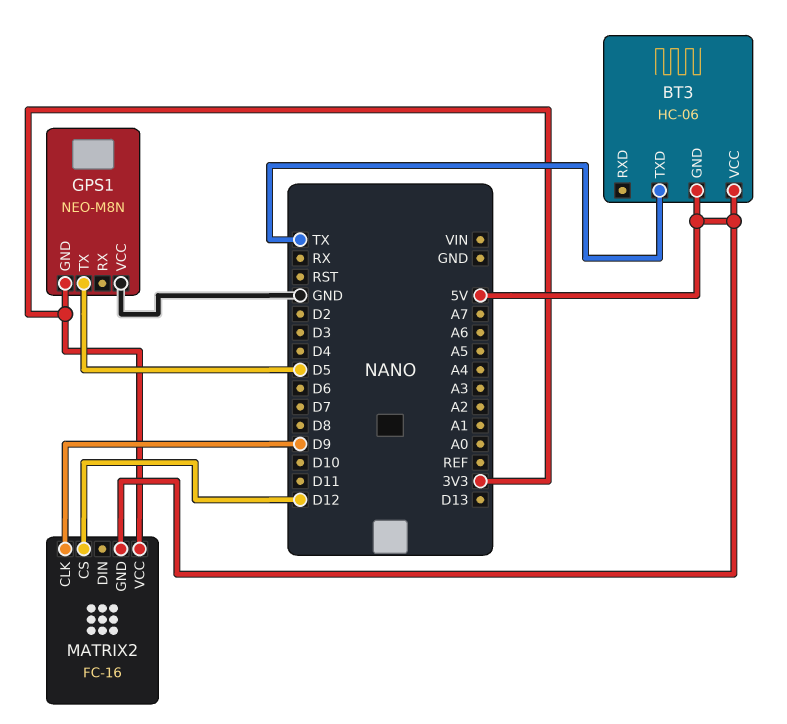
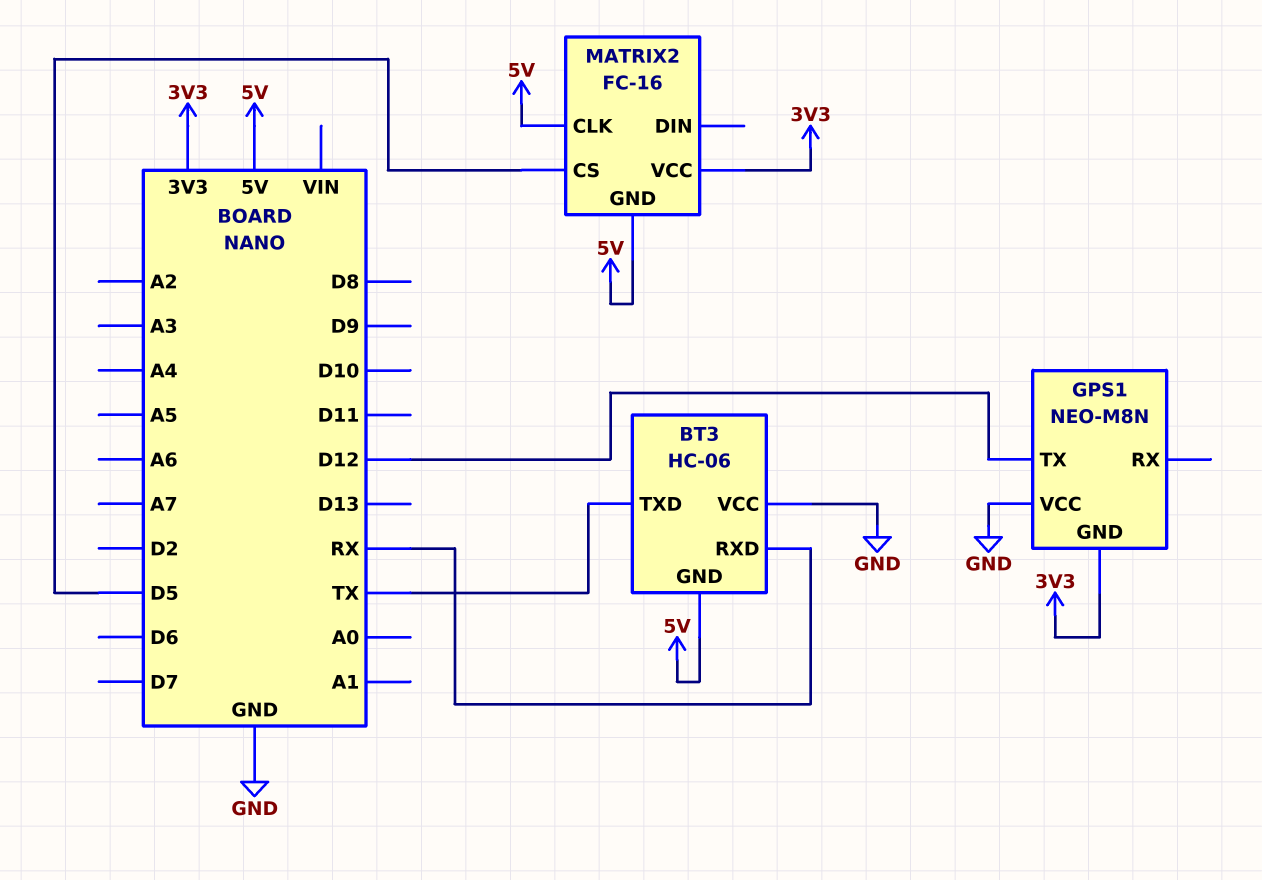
BT3 pin RXD: none -> RX
BT3 pin VCC: 5V -> GND
GPS1 pin TX: D5 -> D12
MATRIX2 pin CLK: D9 -> 5V
MATRIX2 pin CS: D12 -> D5

